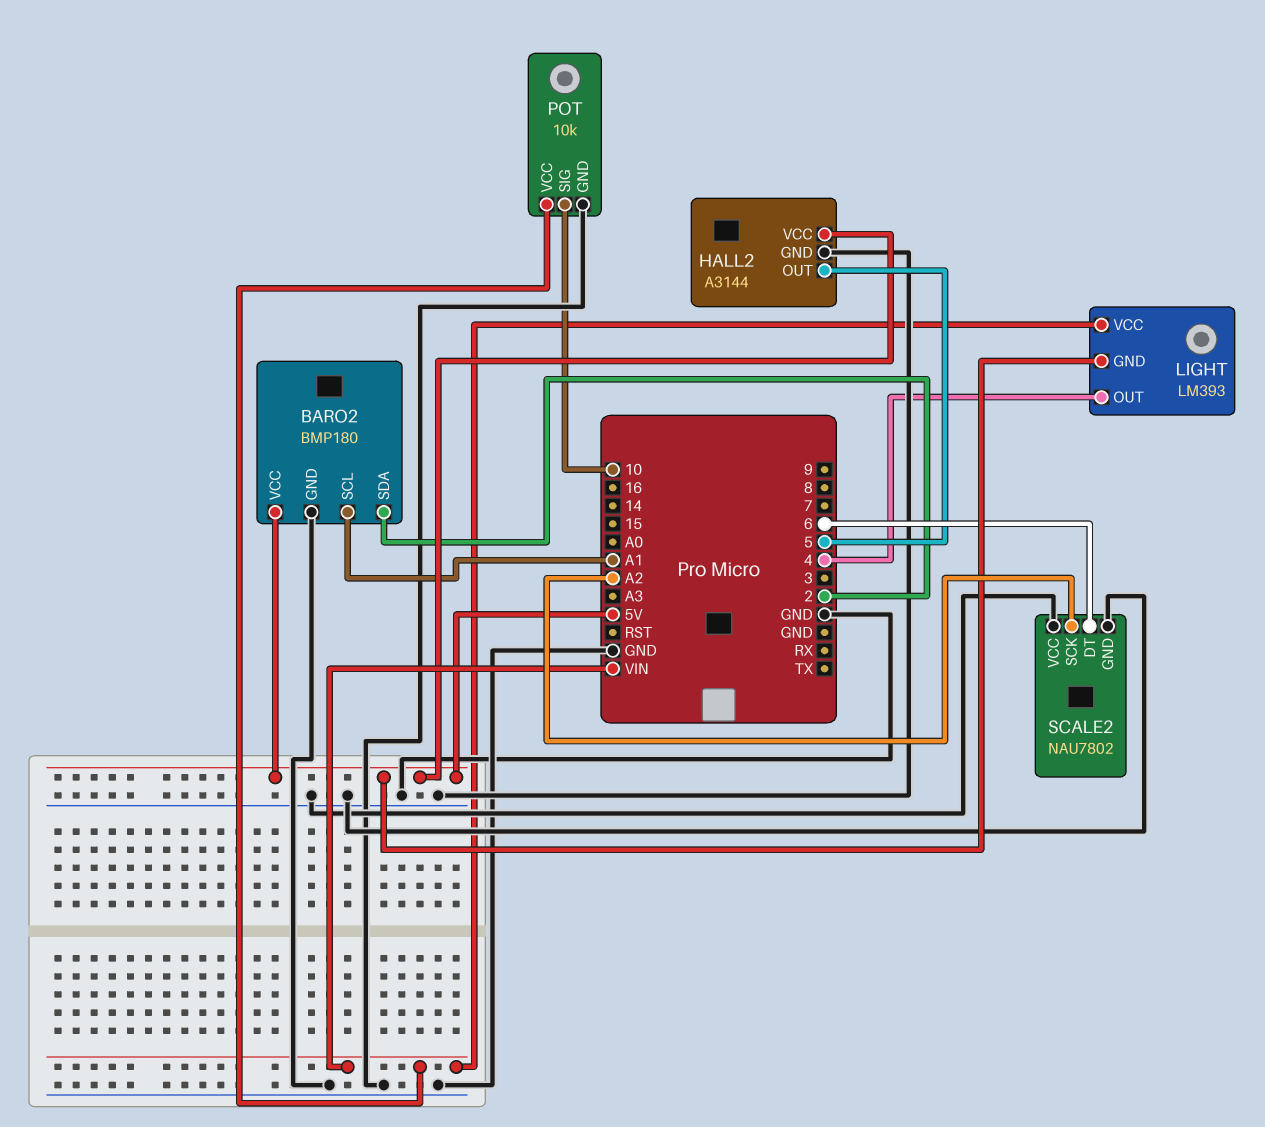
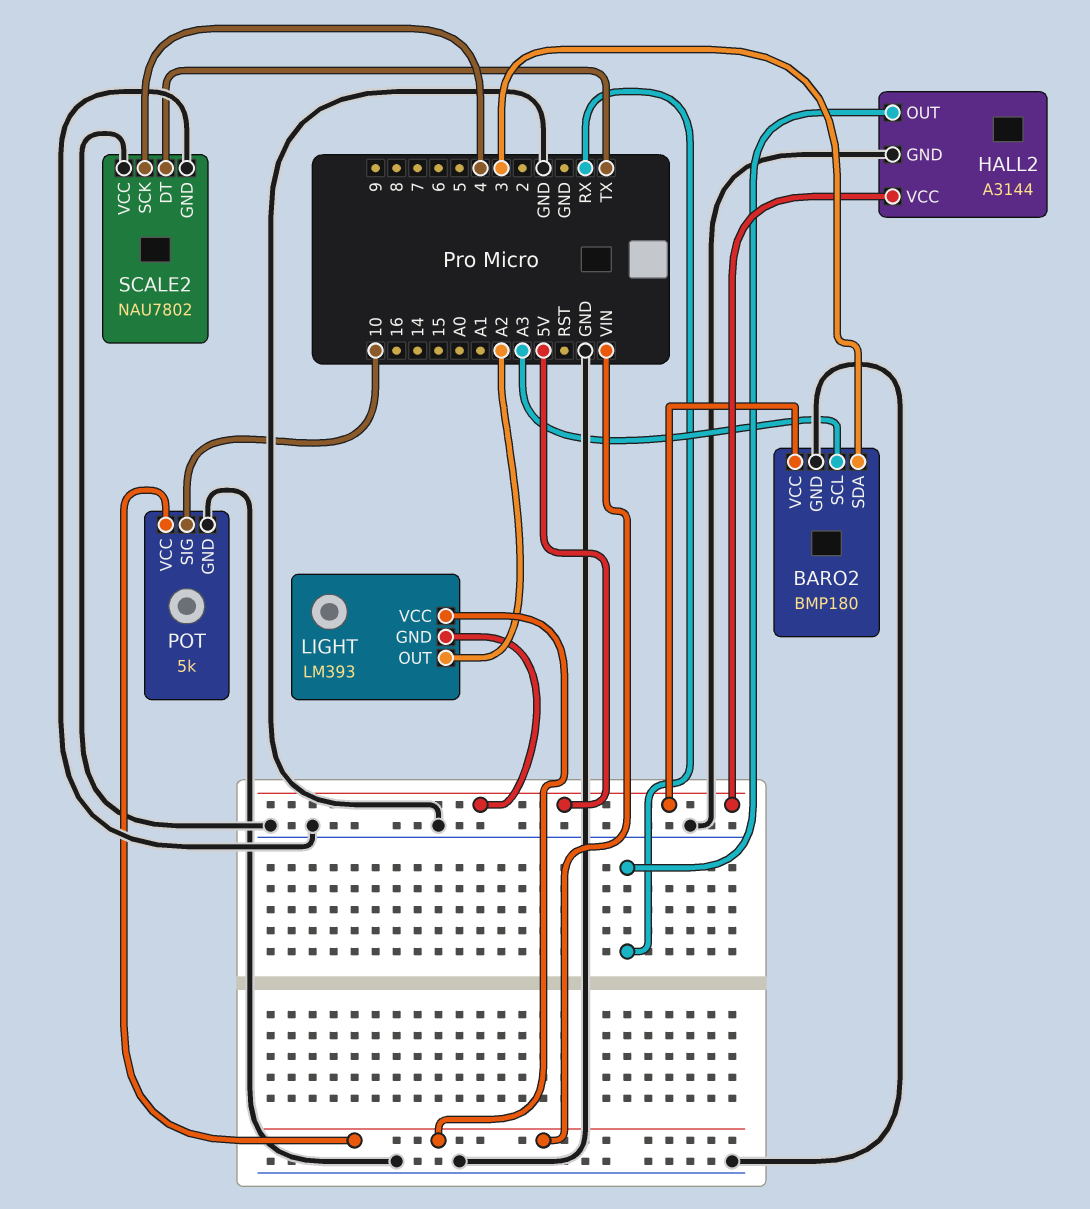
BARO2 pin SCL: A1 -> A3
BARO2 pin SDA: 2 -> 3
HALL2 pin OUT: 5 -> RX
LIGHT pin OUT: 4 -> A2
POT: 10k -> 5k
SCALE2 pin DT: 6 -> TX
SCALE2 pin SCK: A2 -> 4

